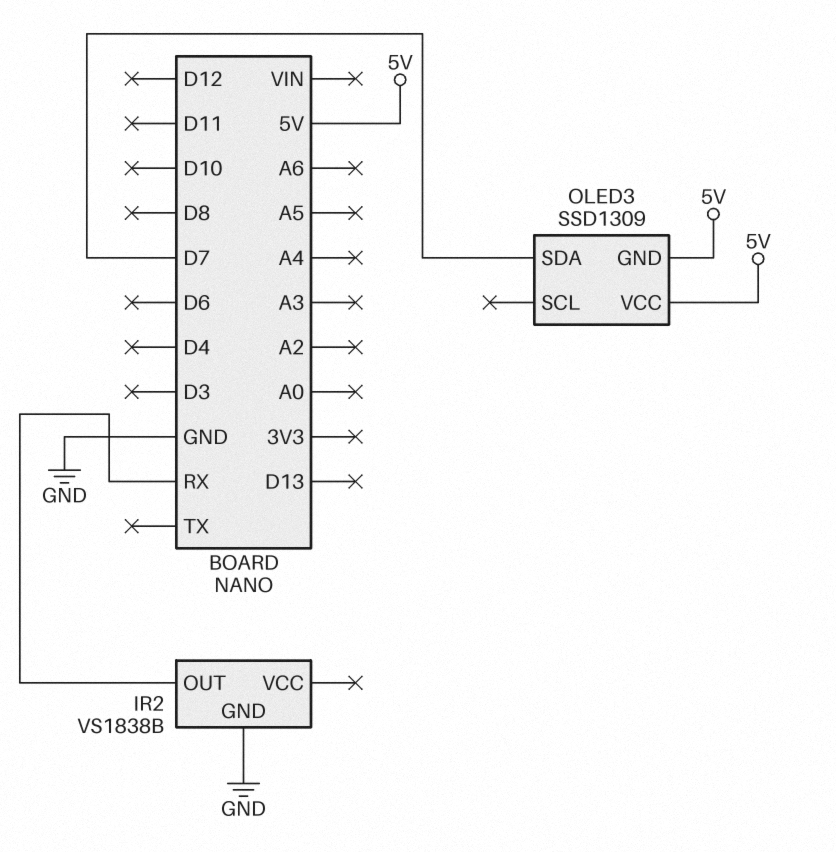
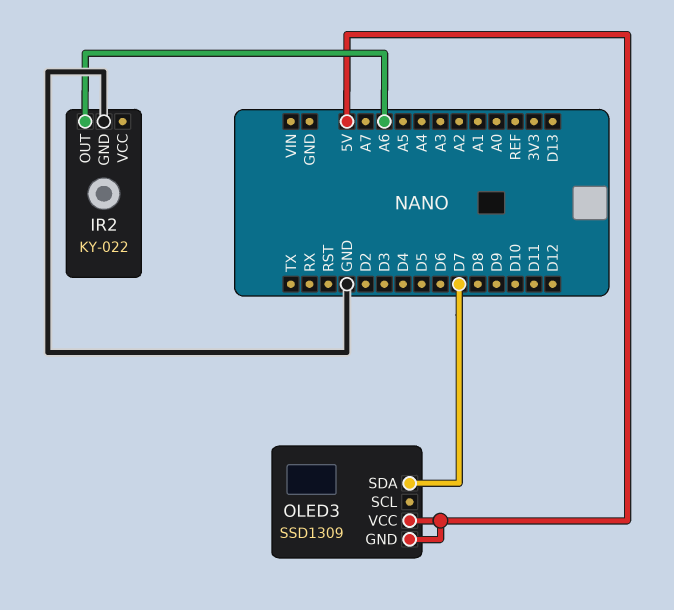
IR2: VS1838B -> KY-022
IR2 pin OUT: RX -> A6

